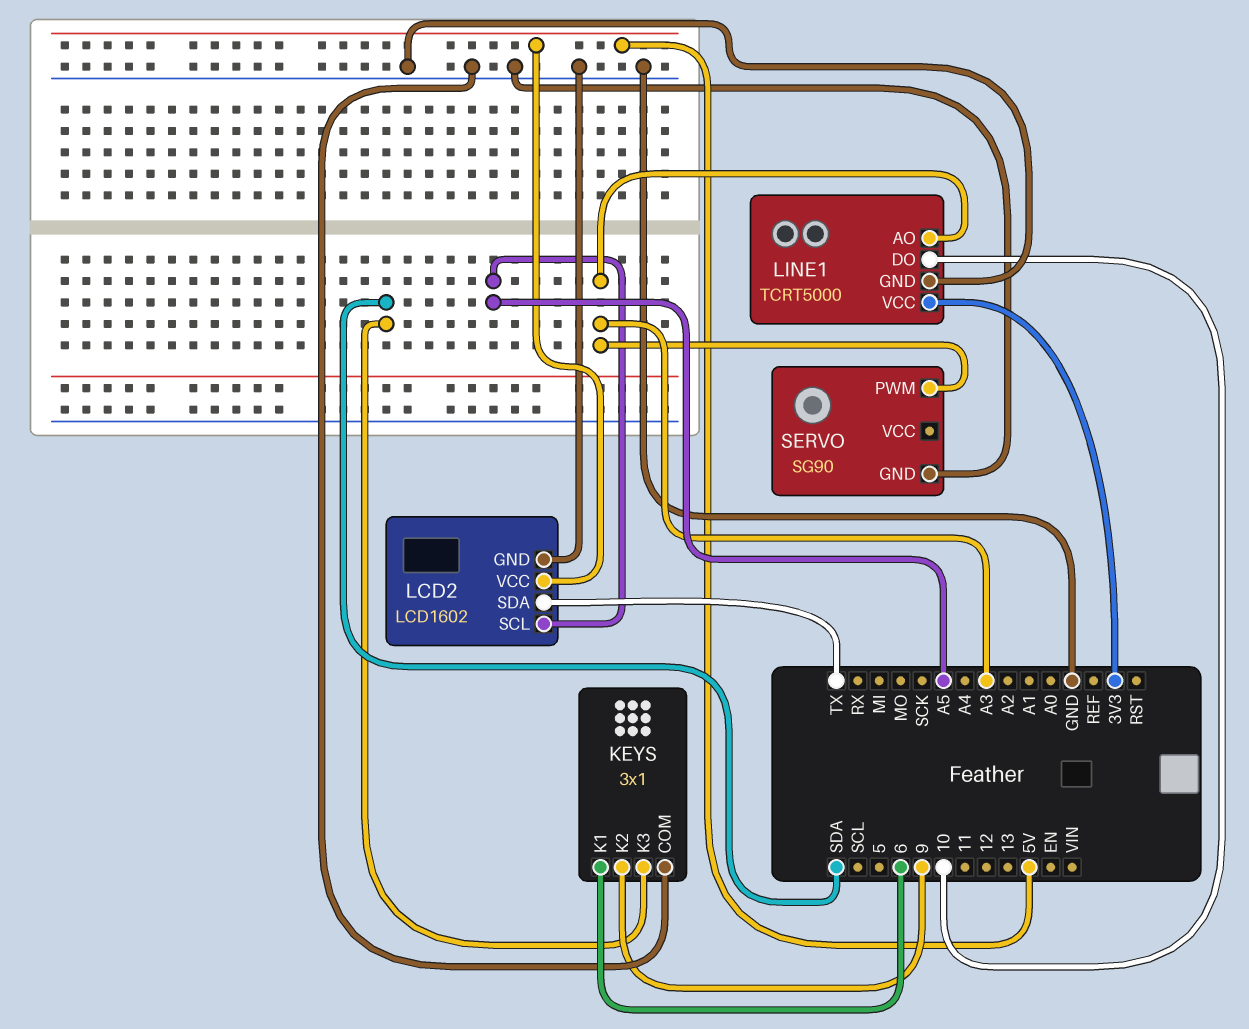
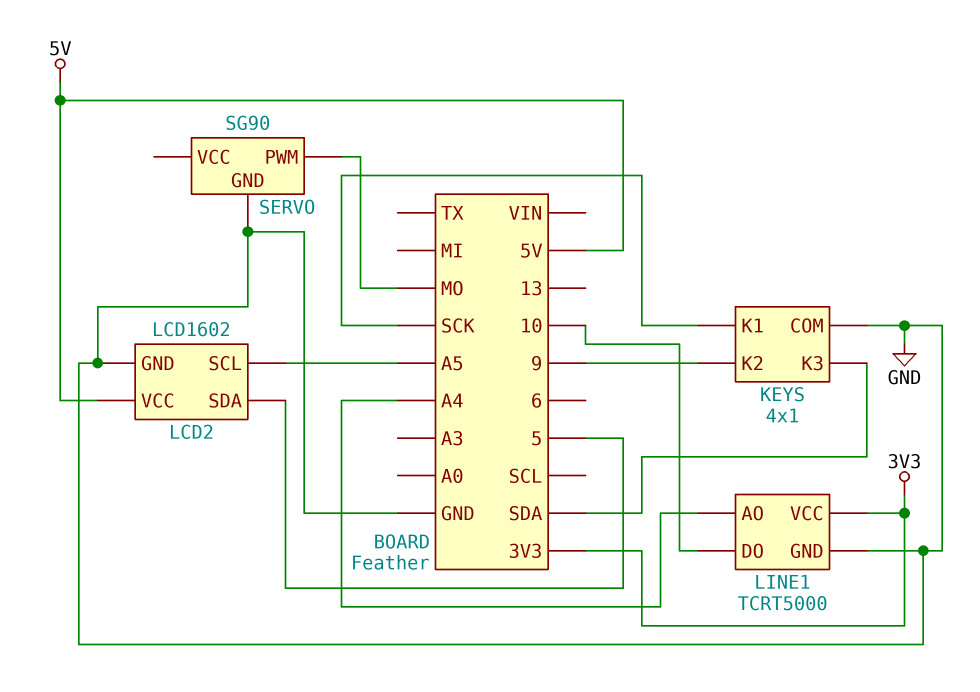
KEYS: 3x1 -> 4x1
KEYS pin K1: 6 -> SCK
LCD2 pin SDA: TX -> 5
LINE1 pin AO: A3 -> A4
SERVO pin PWM: A3 -> MO

